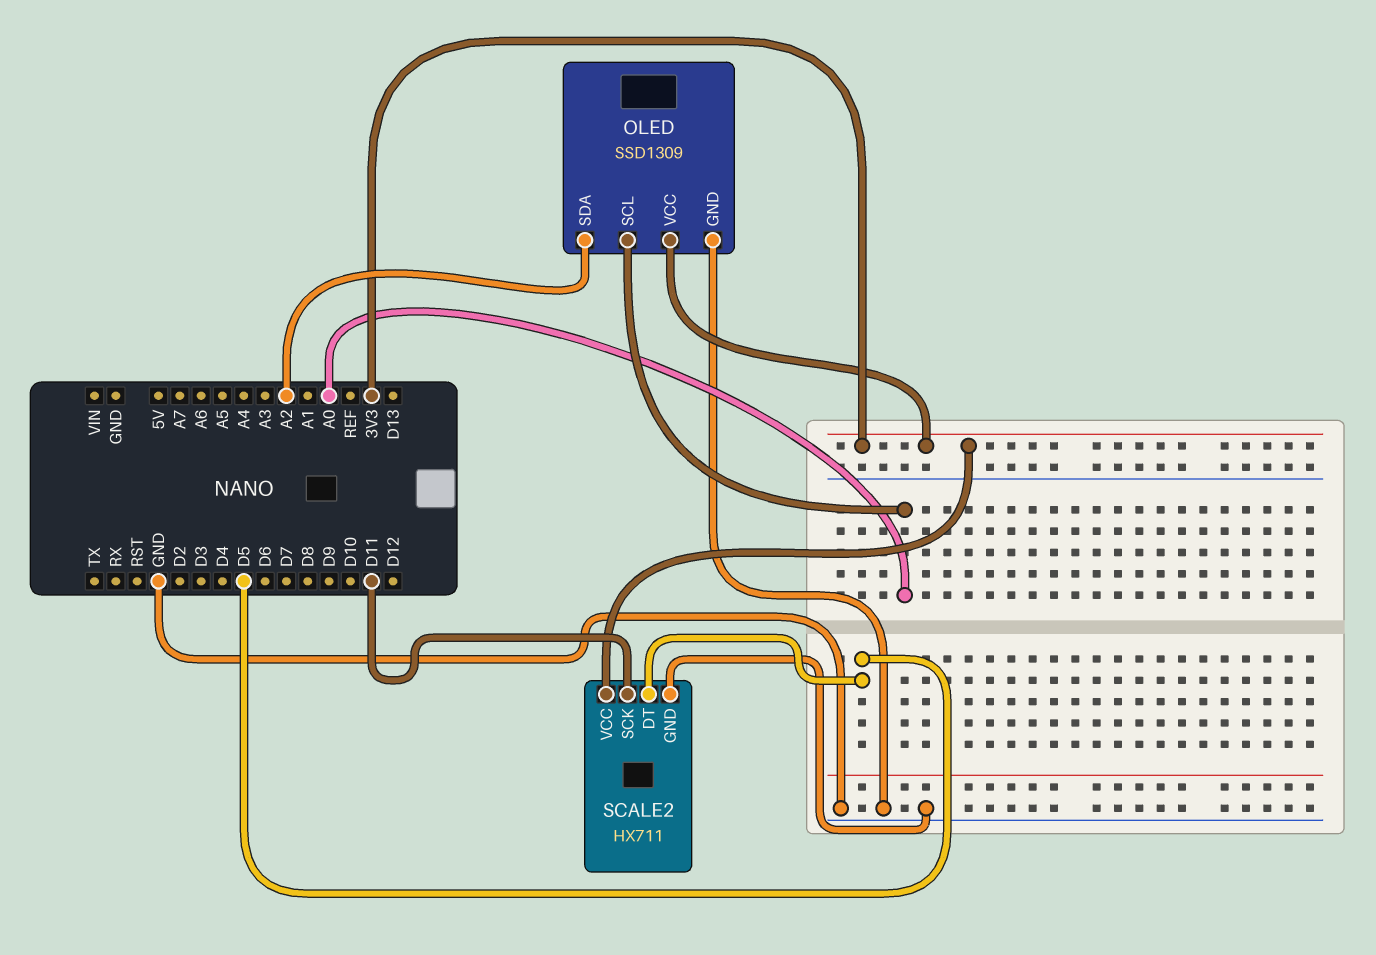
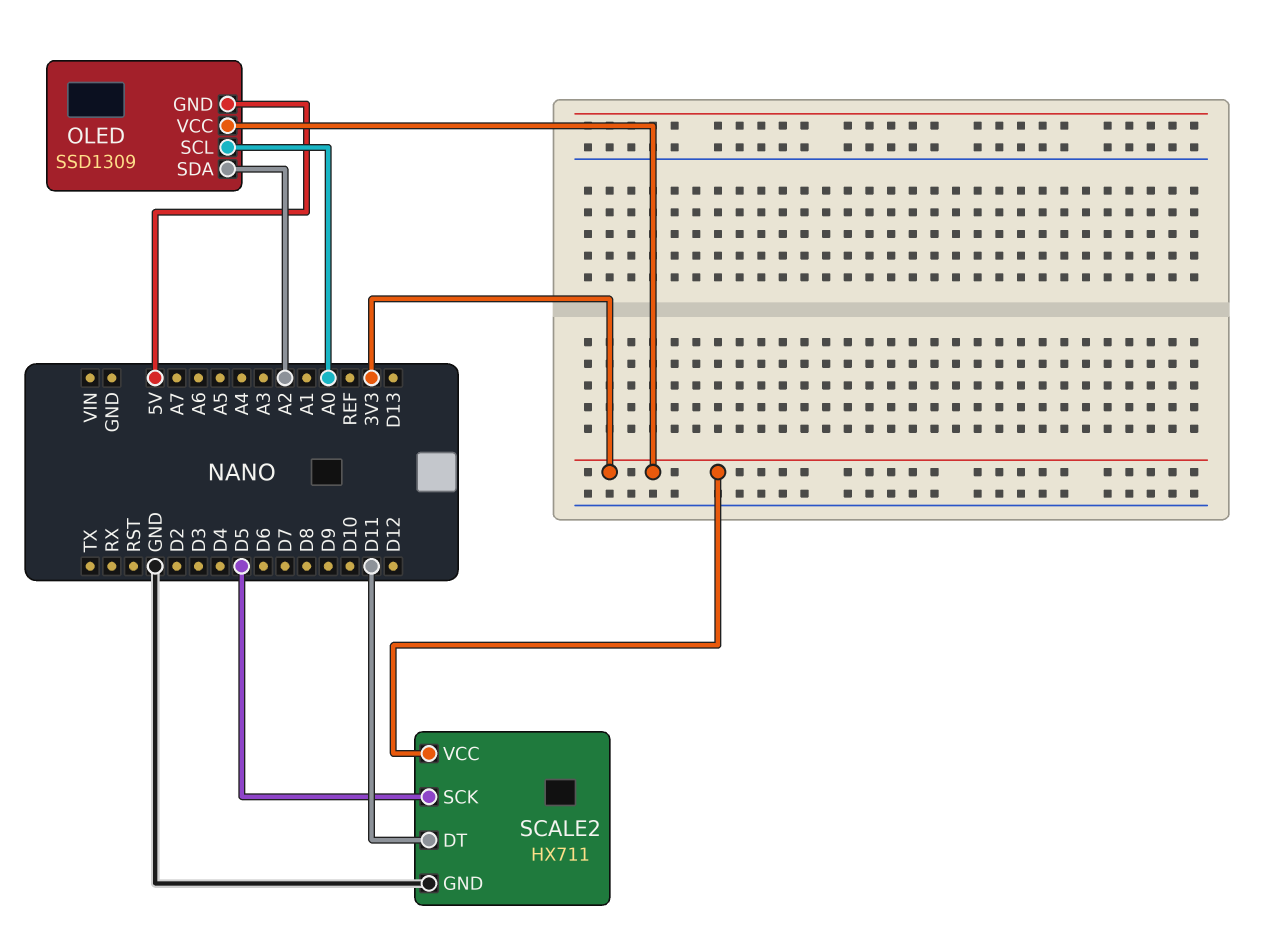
OLED pin GND: GND -> 5V
SCALE2 pin DT: D5 -> D11
SCALE2 pin SCK: D11 -> D5

